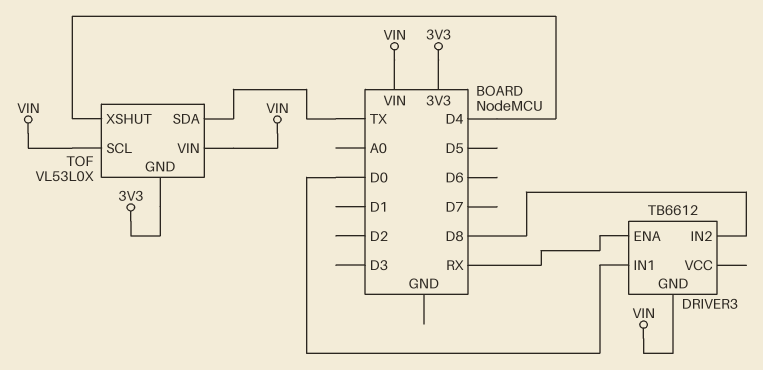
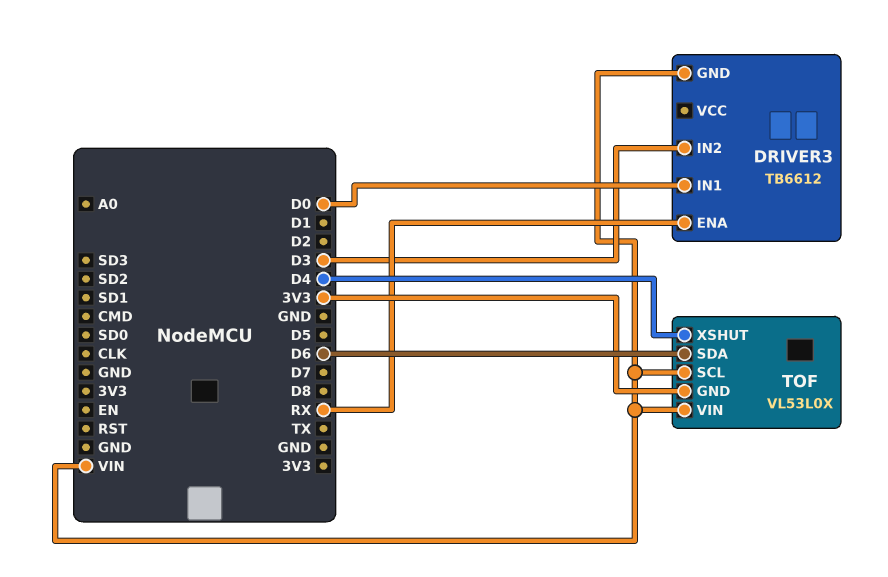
DRIVER3 pin IN2: D8 -> D3
TOF pin SDA: TX -> D6

